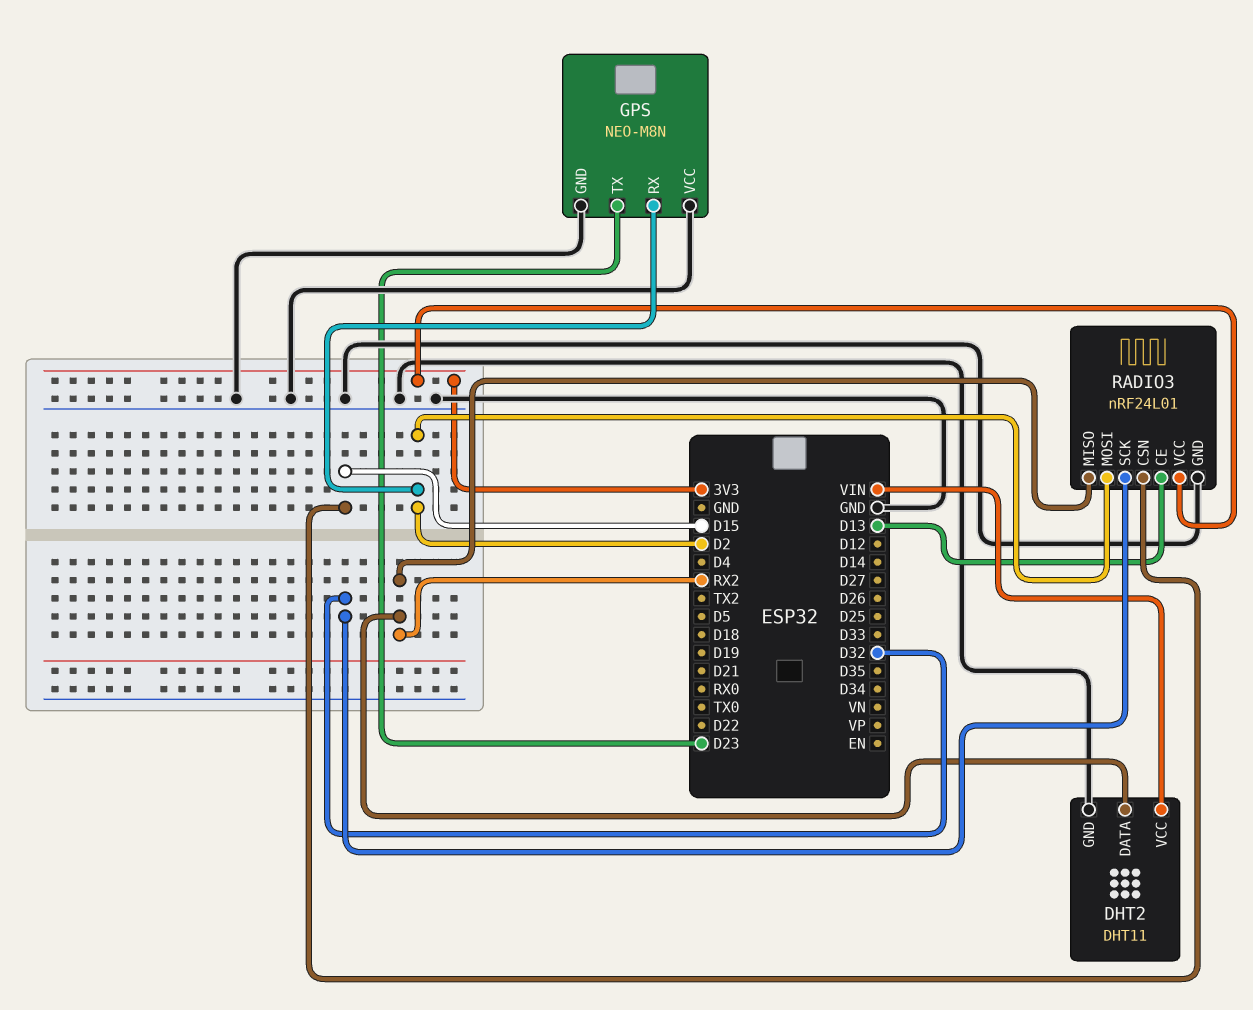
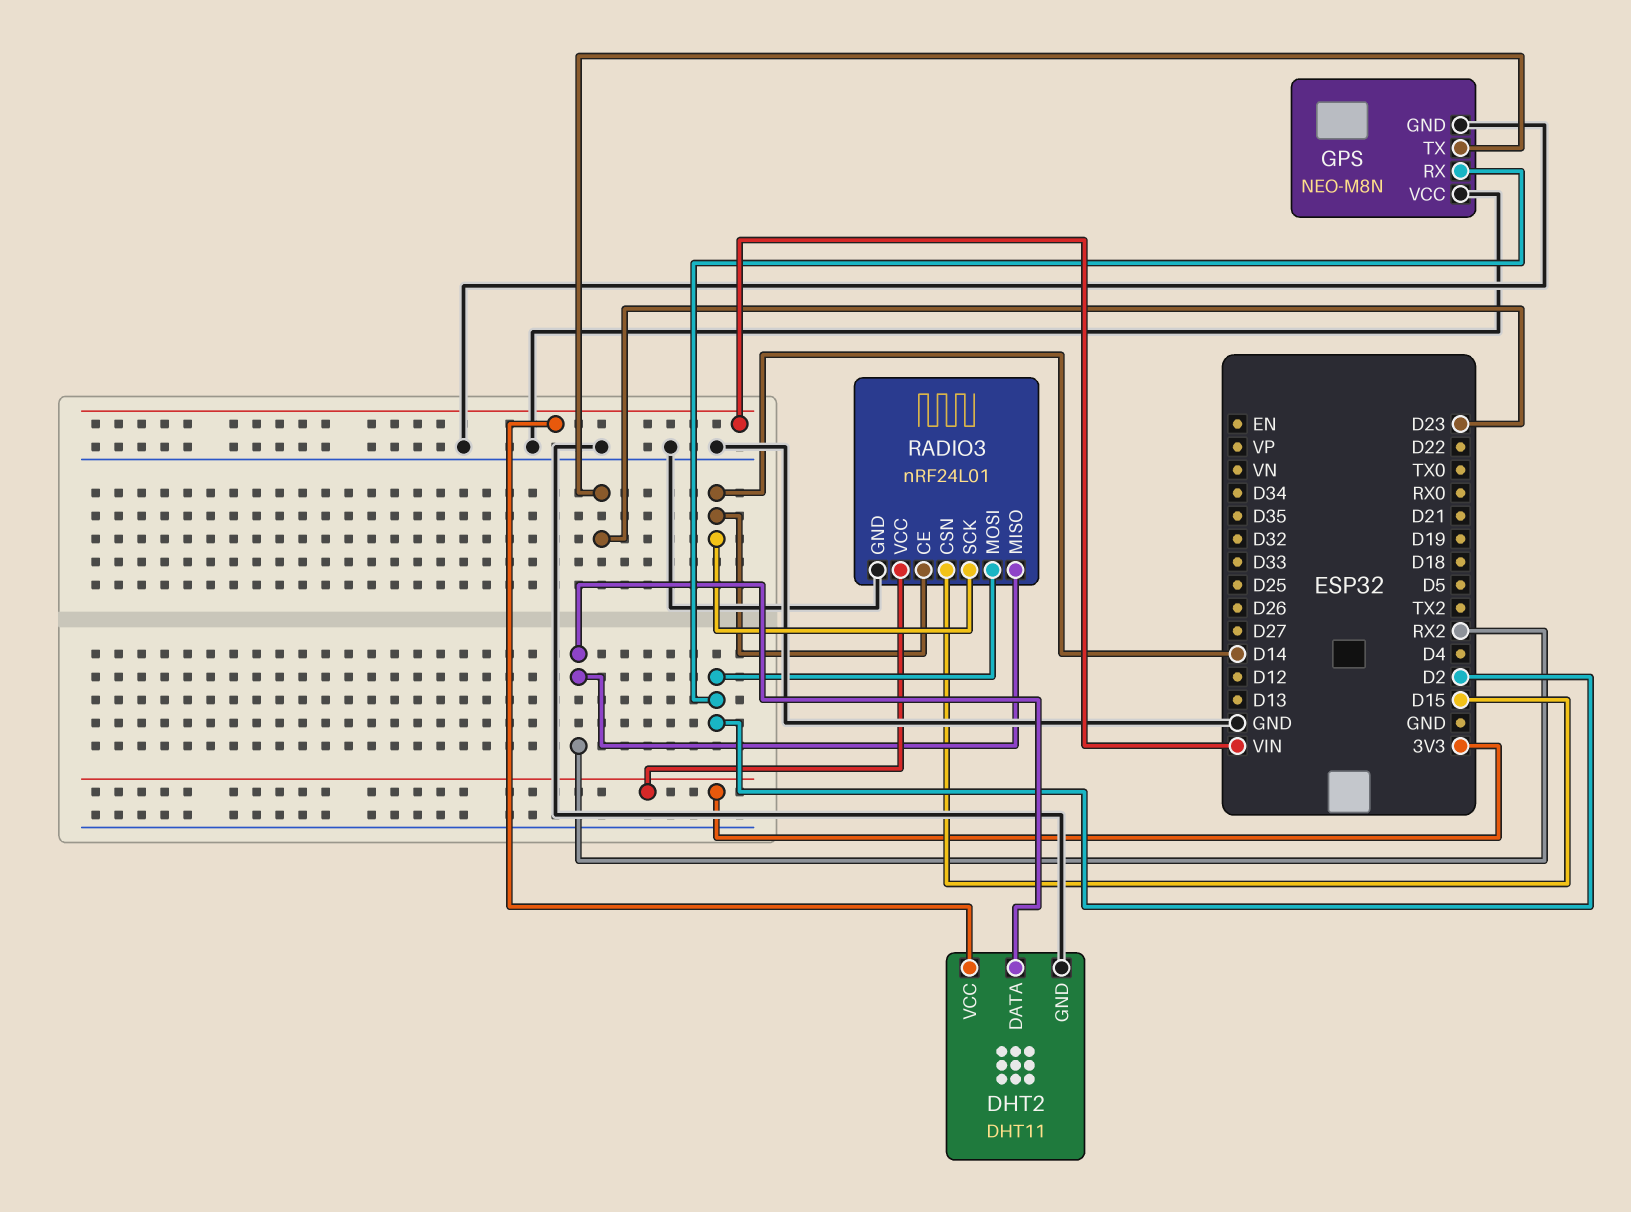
RADIO3 pin CE: D13 -> D14
RADIO3 pin SCK: D32 -> D14

